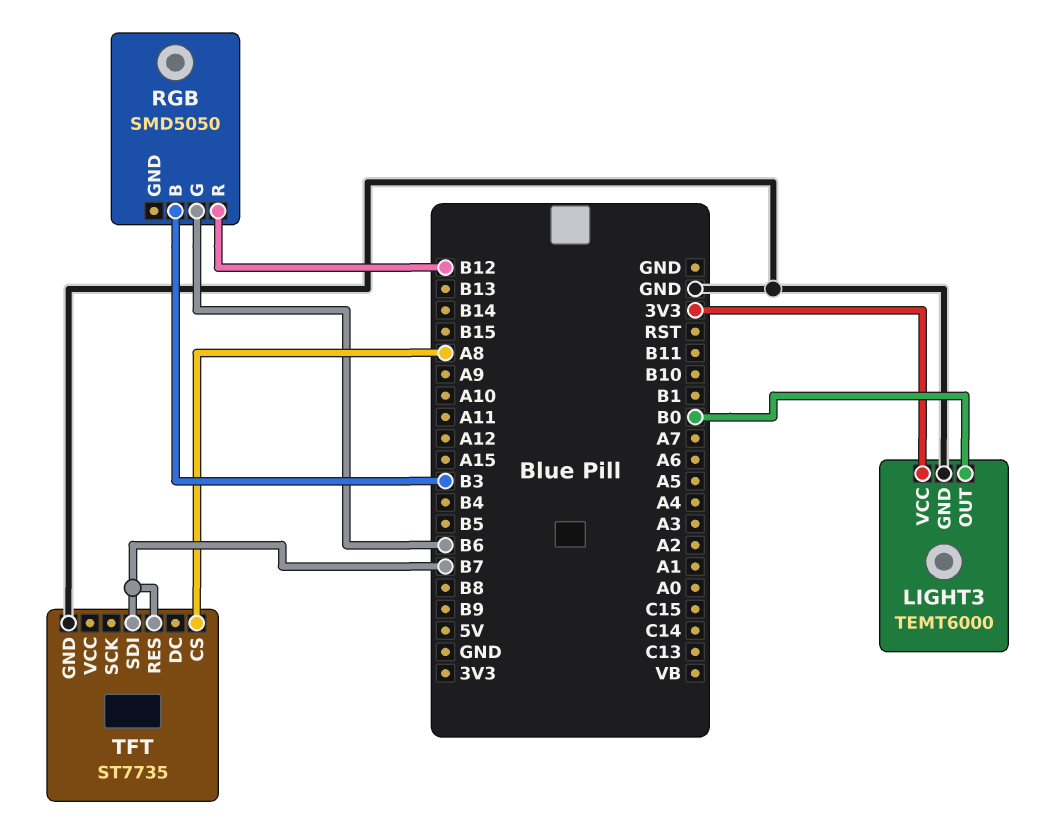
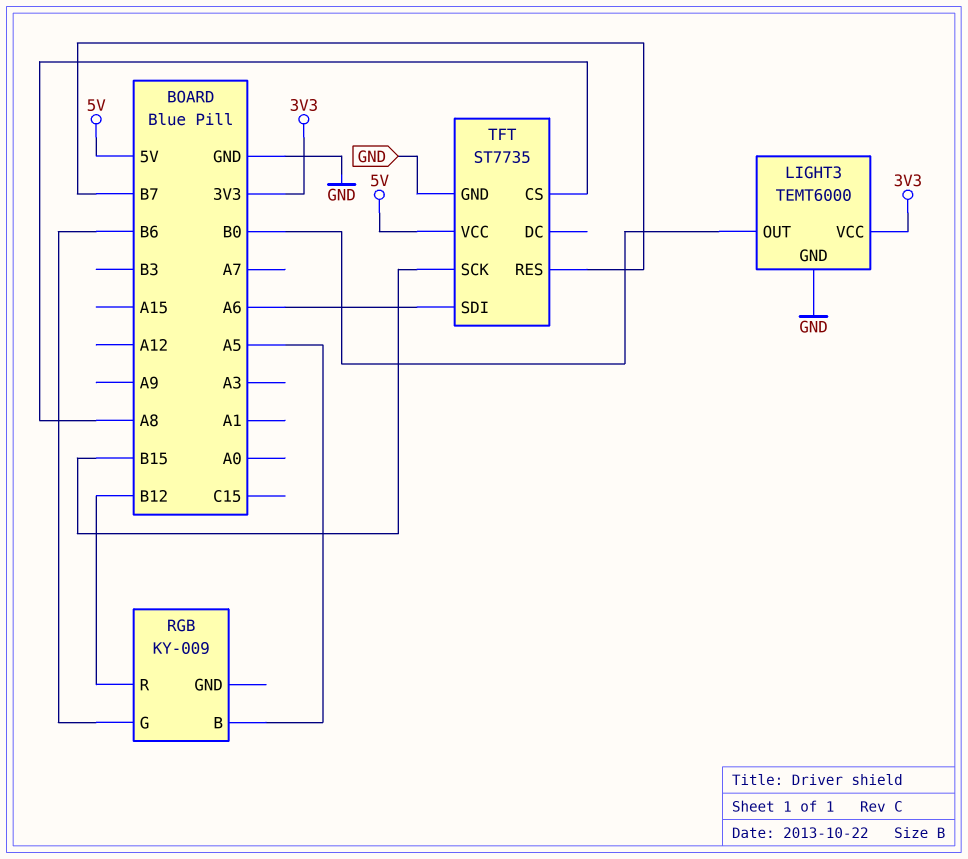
RGB: SMD5050 -> KY-009
RGB pin B: B3 -> A5
TFT pin SCK: none -> B15
TFT pin SDI: B7 -> A6
TFT pin VCC: none -> 5V

